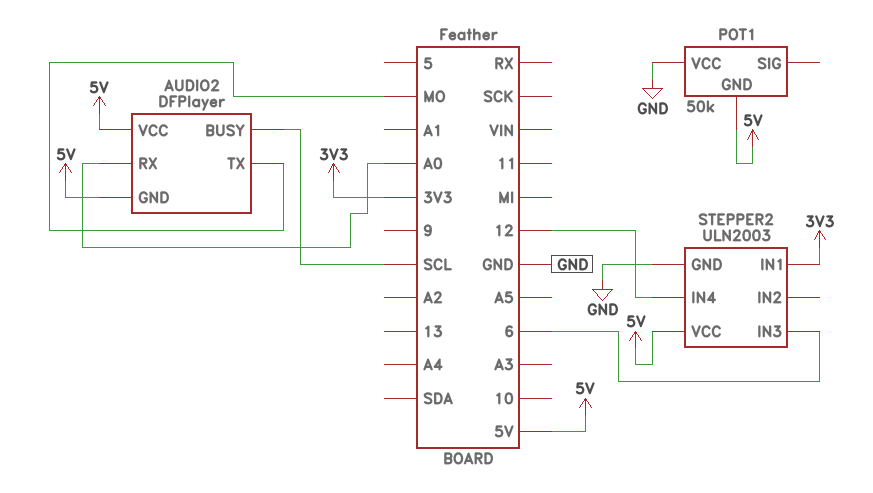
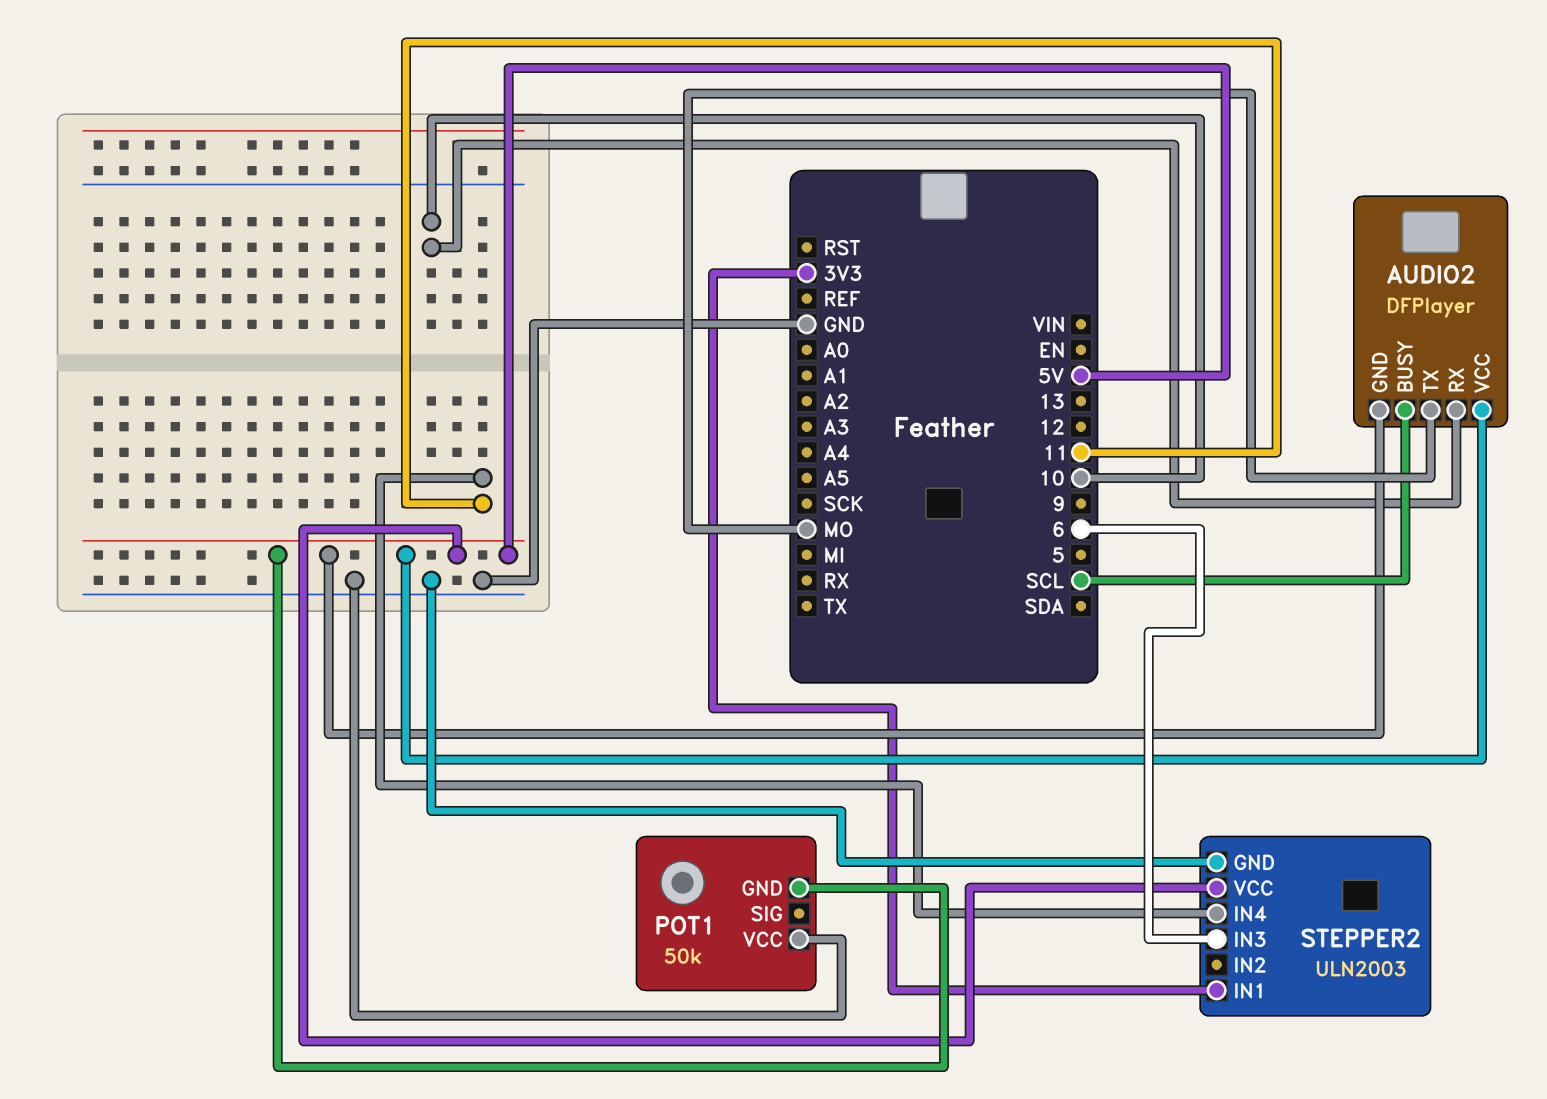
AUDIO2 pin RX: A0 -> 10
STEPPER2 pin IN4: 12 -> 11

